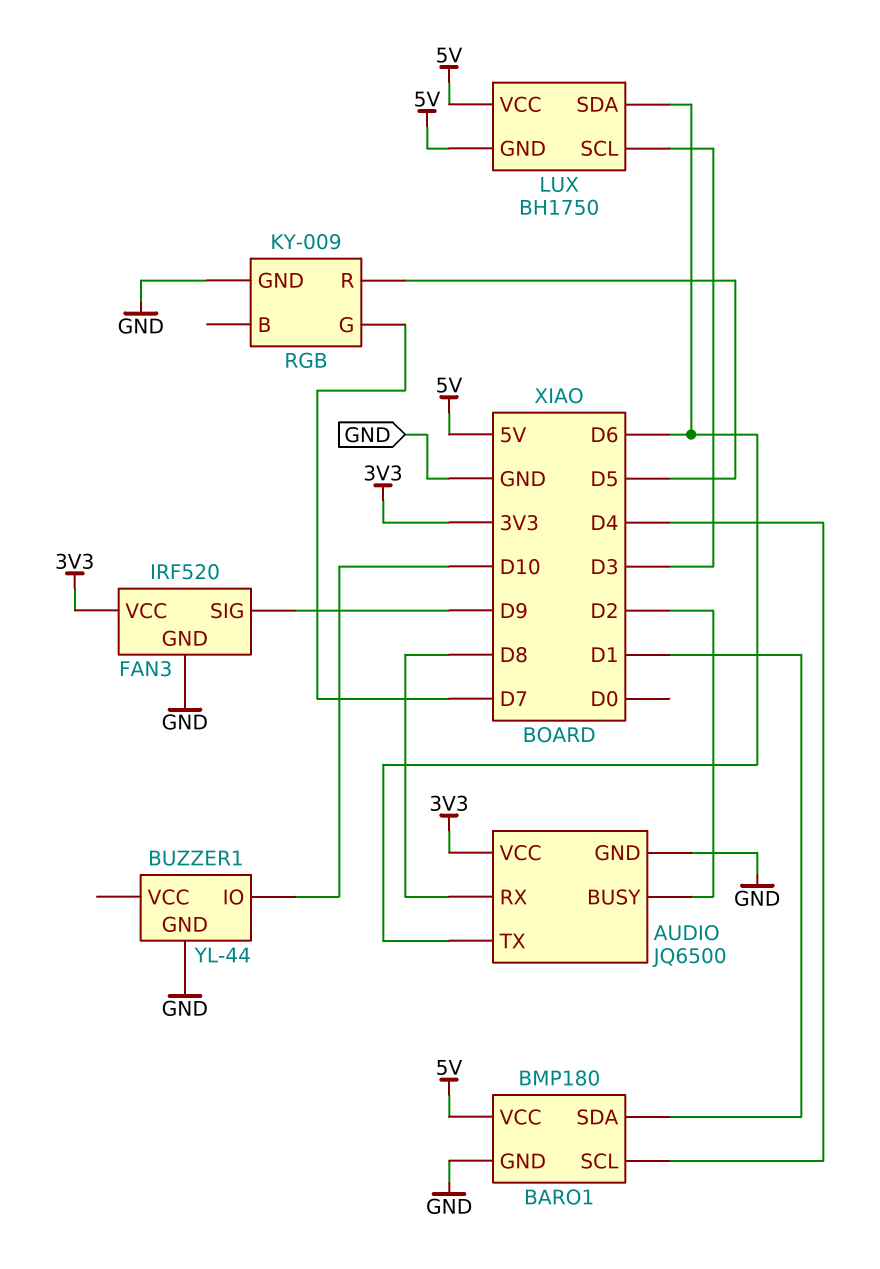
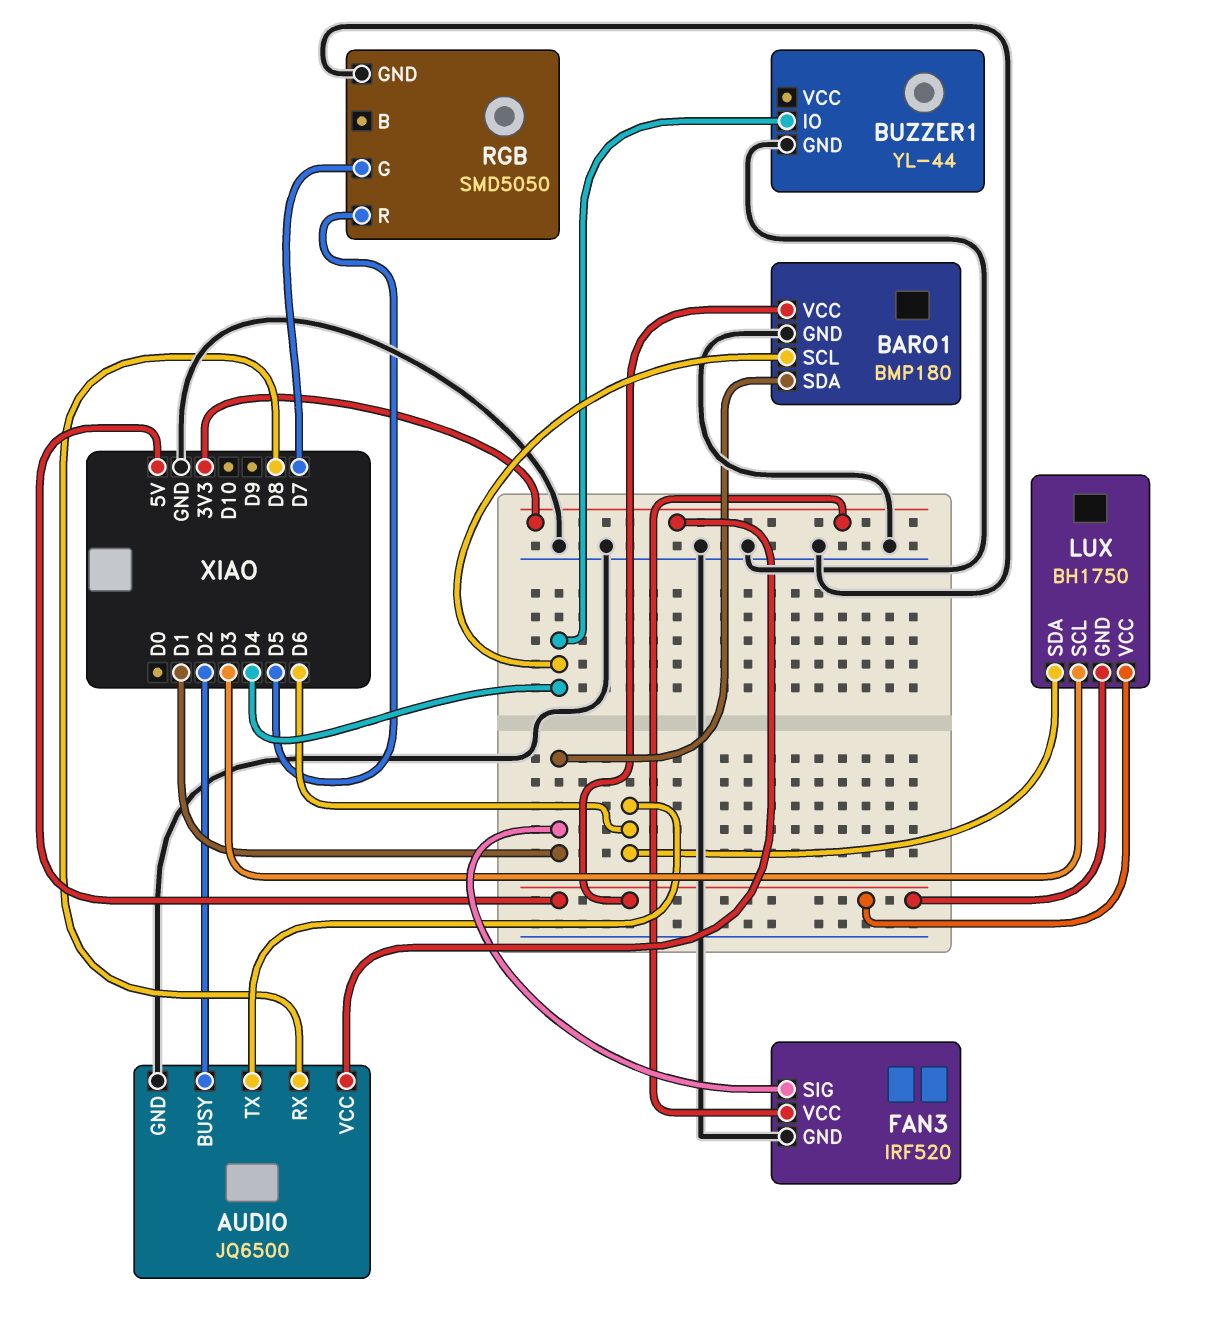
BUZZER1 pin IO: D10 -> D4
FAN3 pin SIG: D9 -> D1
RGB: KY-009 -> SMD5050

